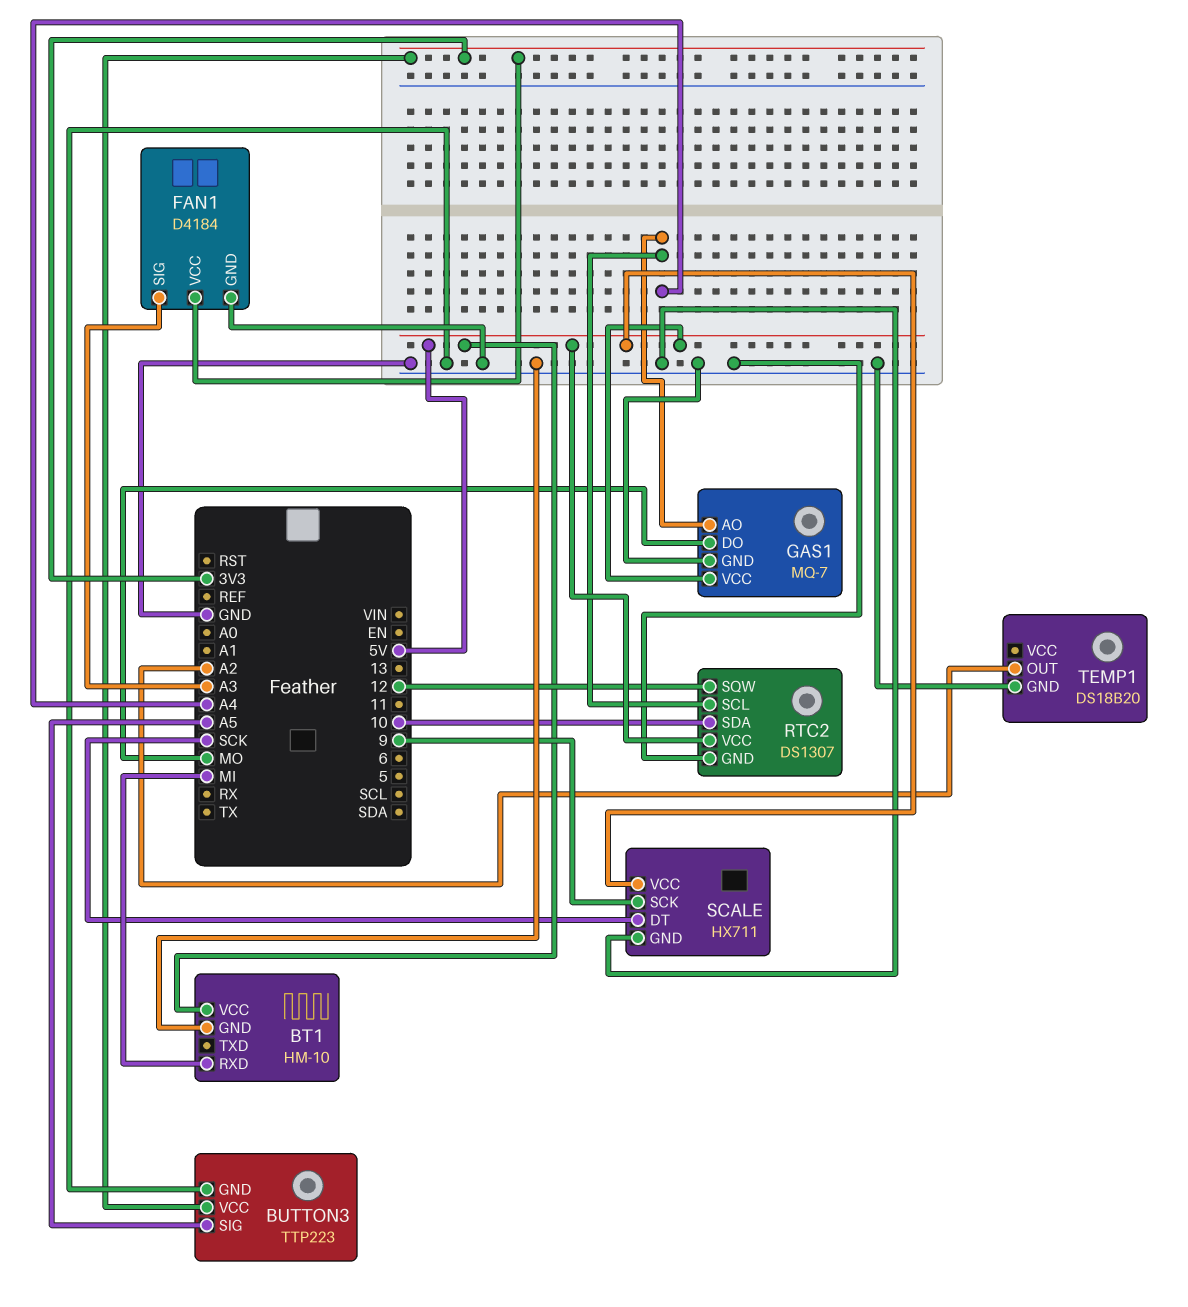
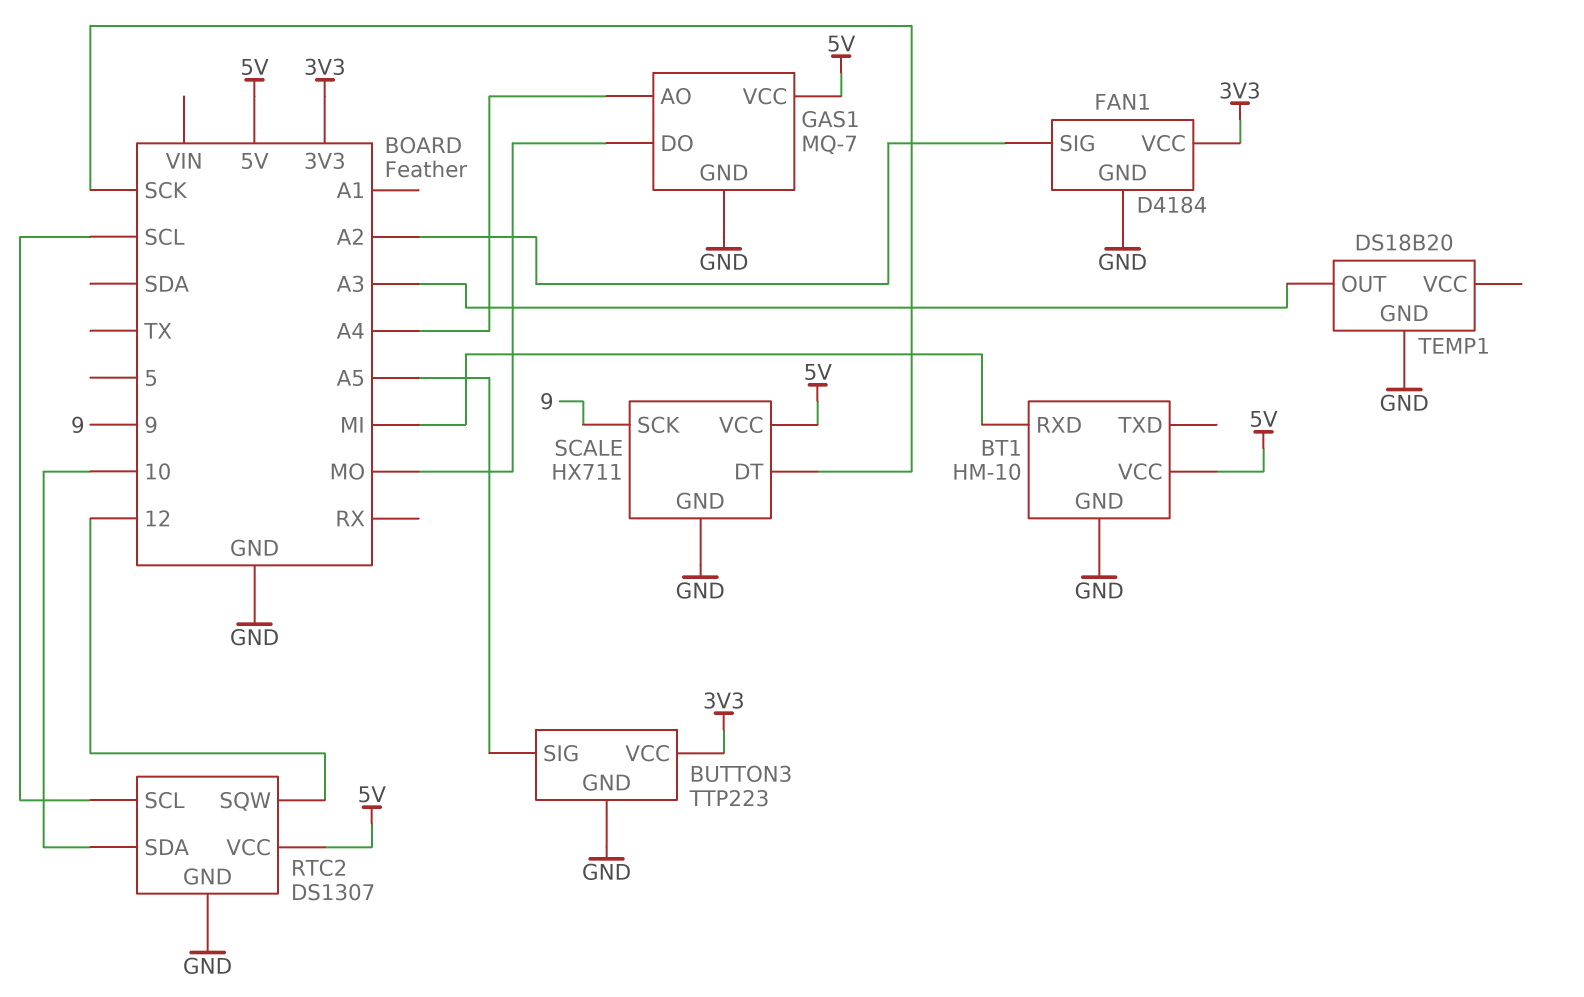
FAN1 pin SIG: A3 -> A2
RTC2 pin SCL: A4 -> SCL
TEMP1 pin OUT: A2 -> A3

